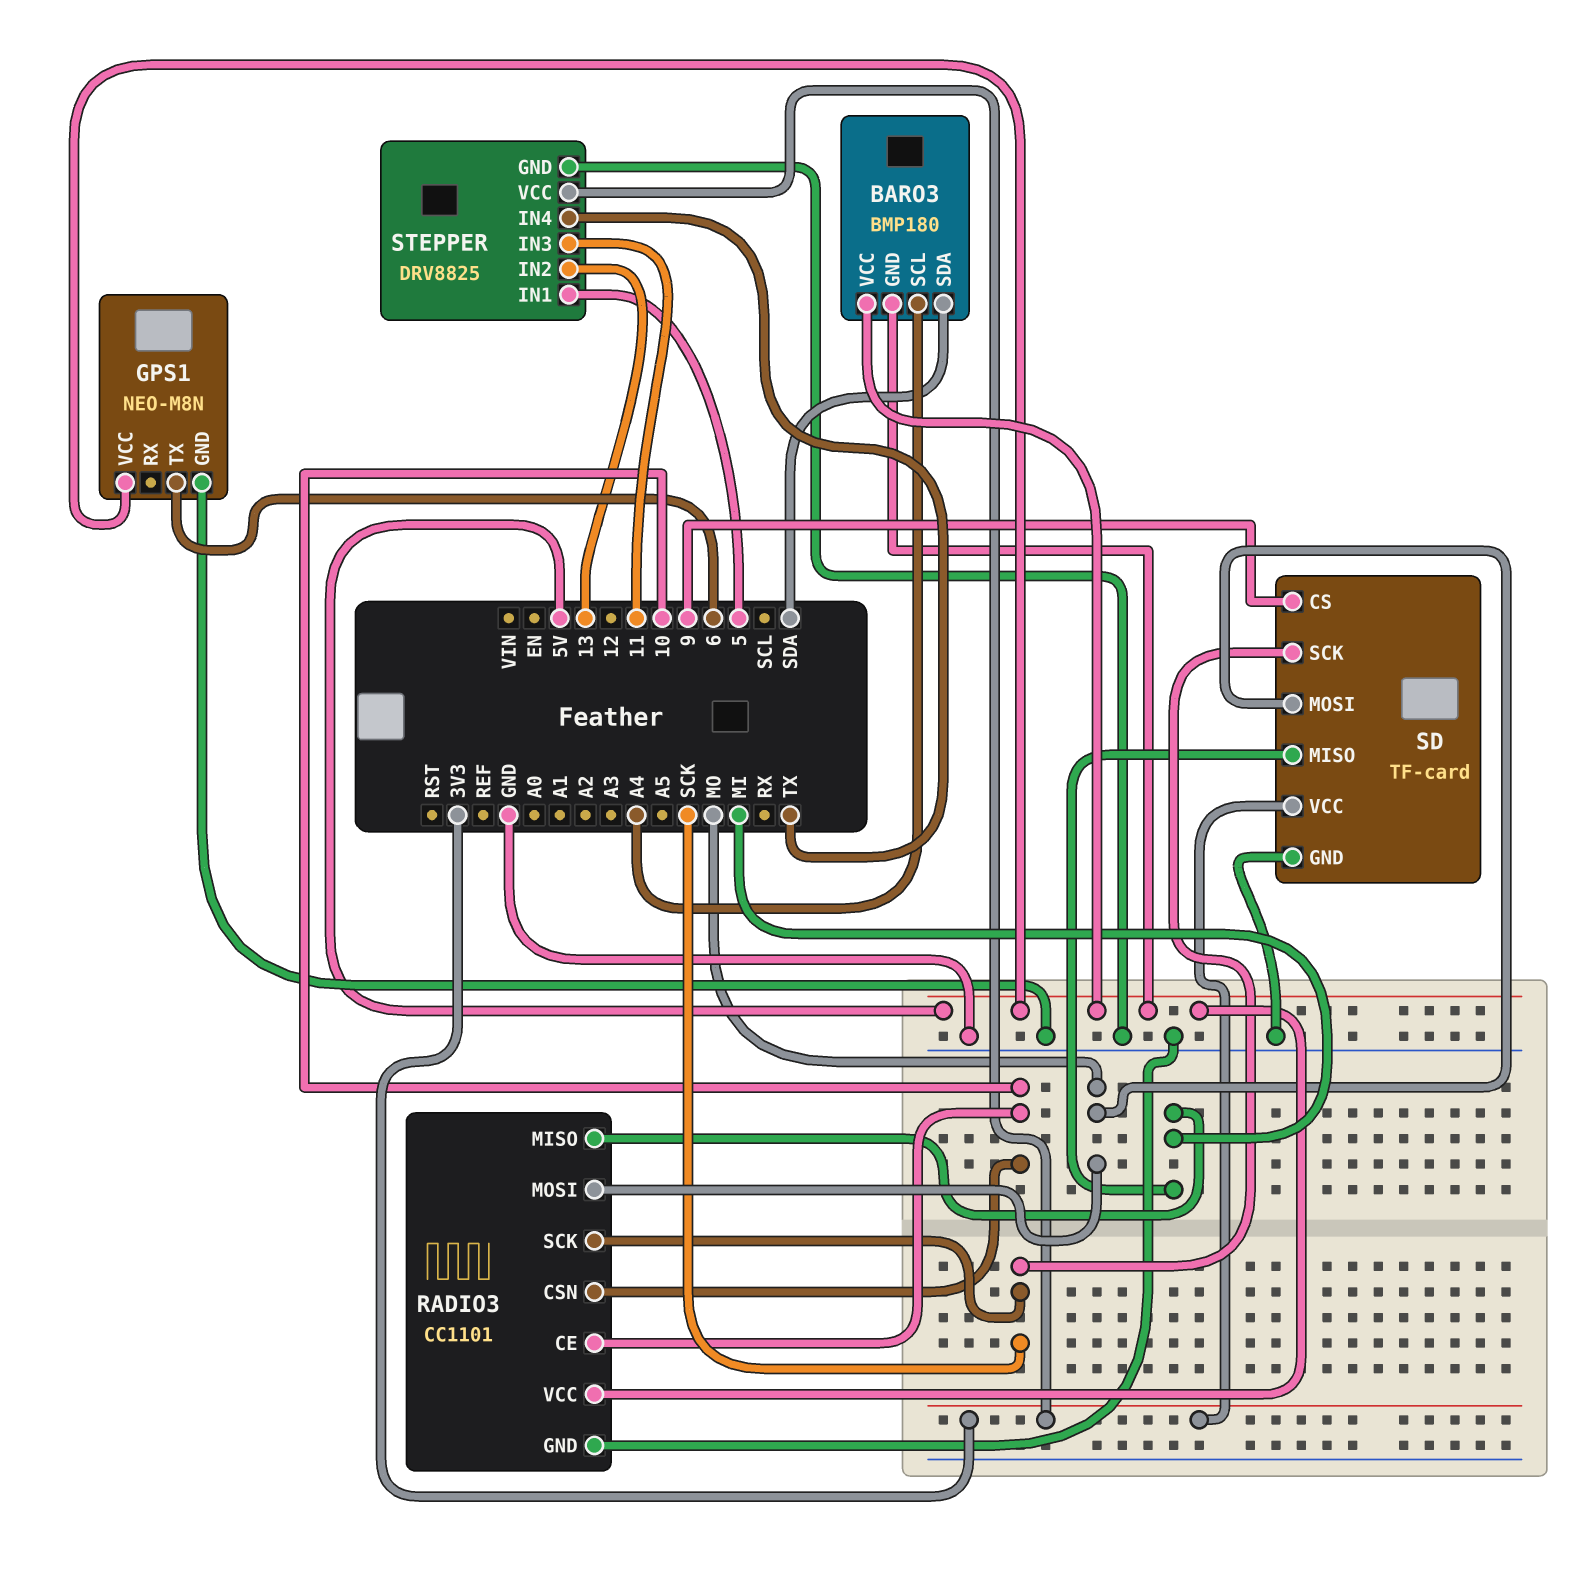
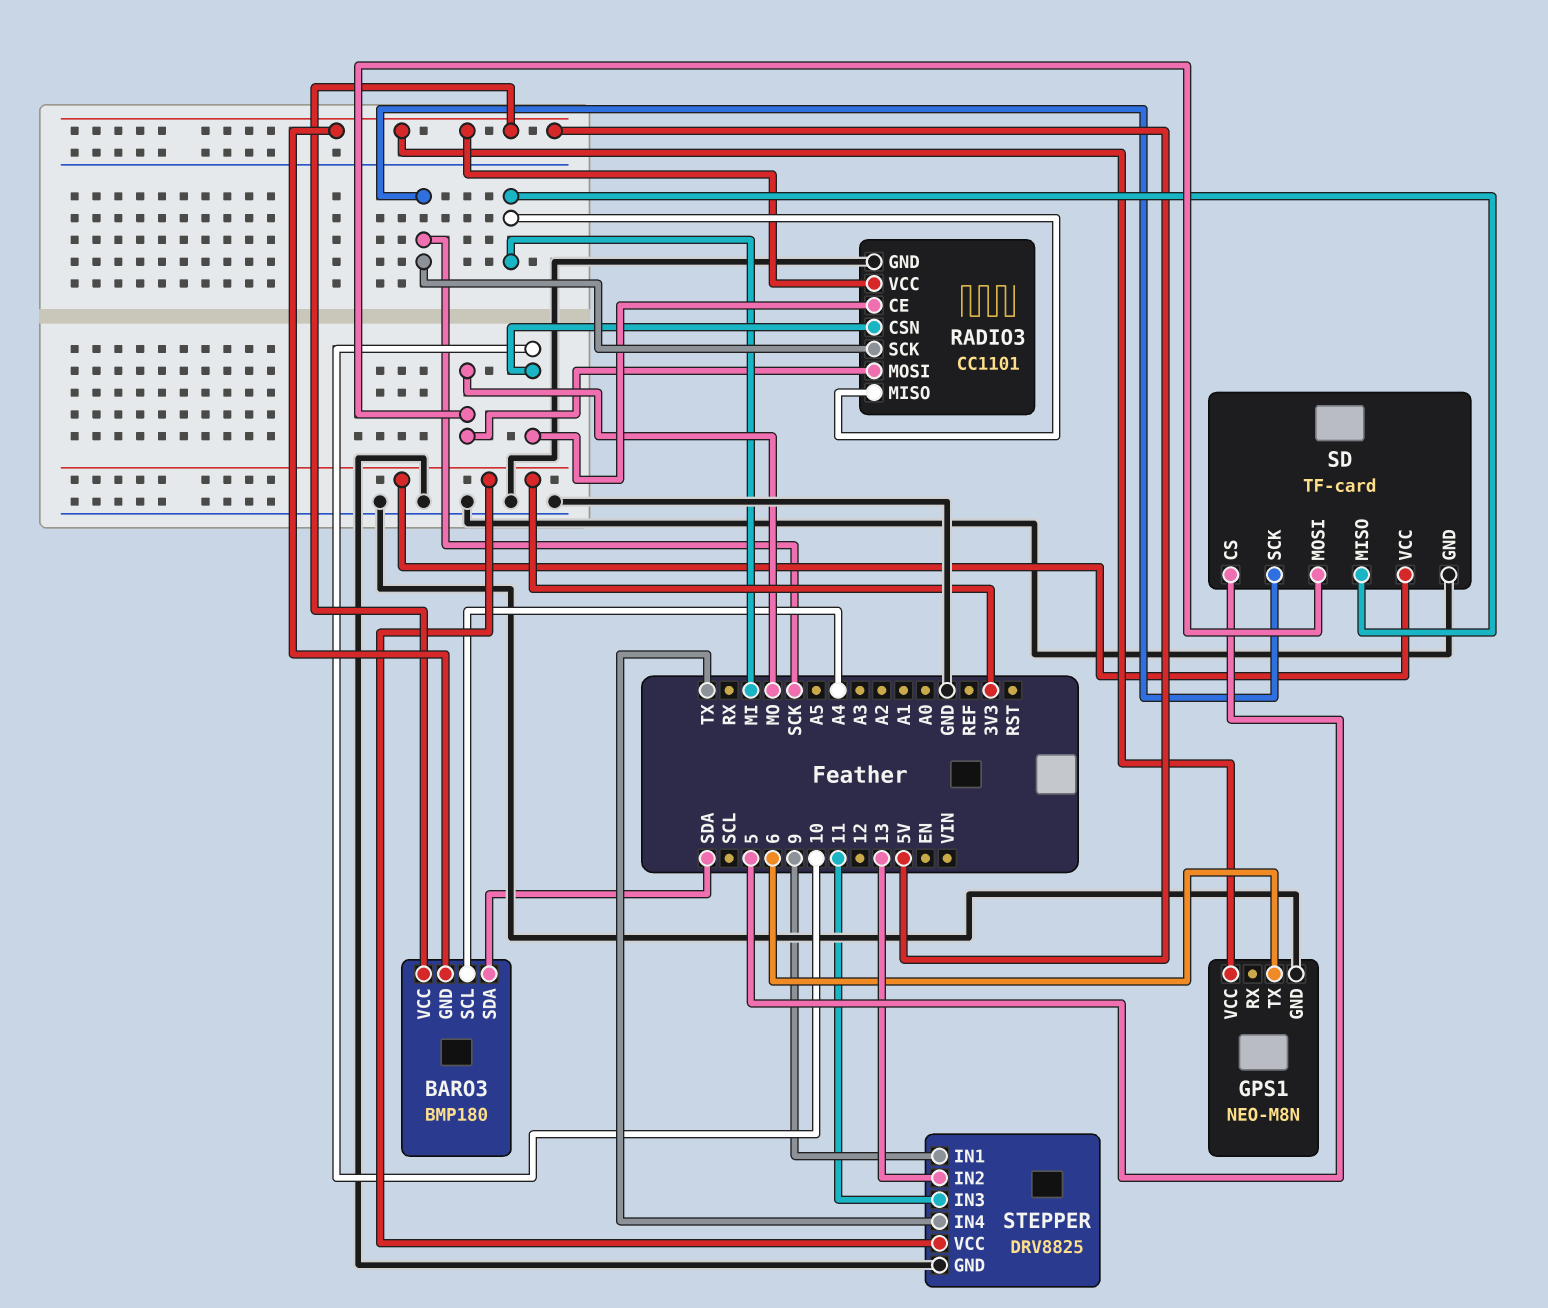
SD pin CS: 9 -> 5
STEPPER pin IN1: 5 -> 9

